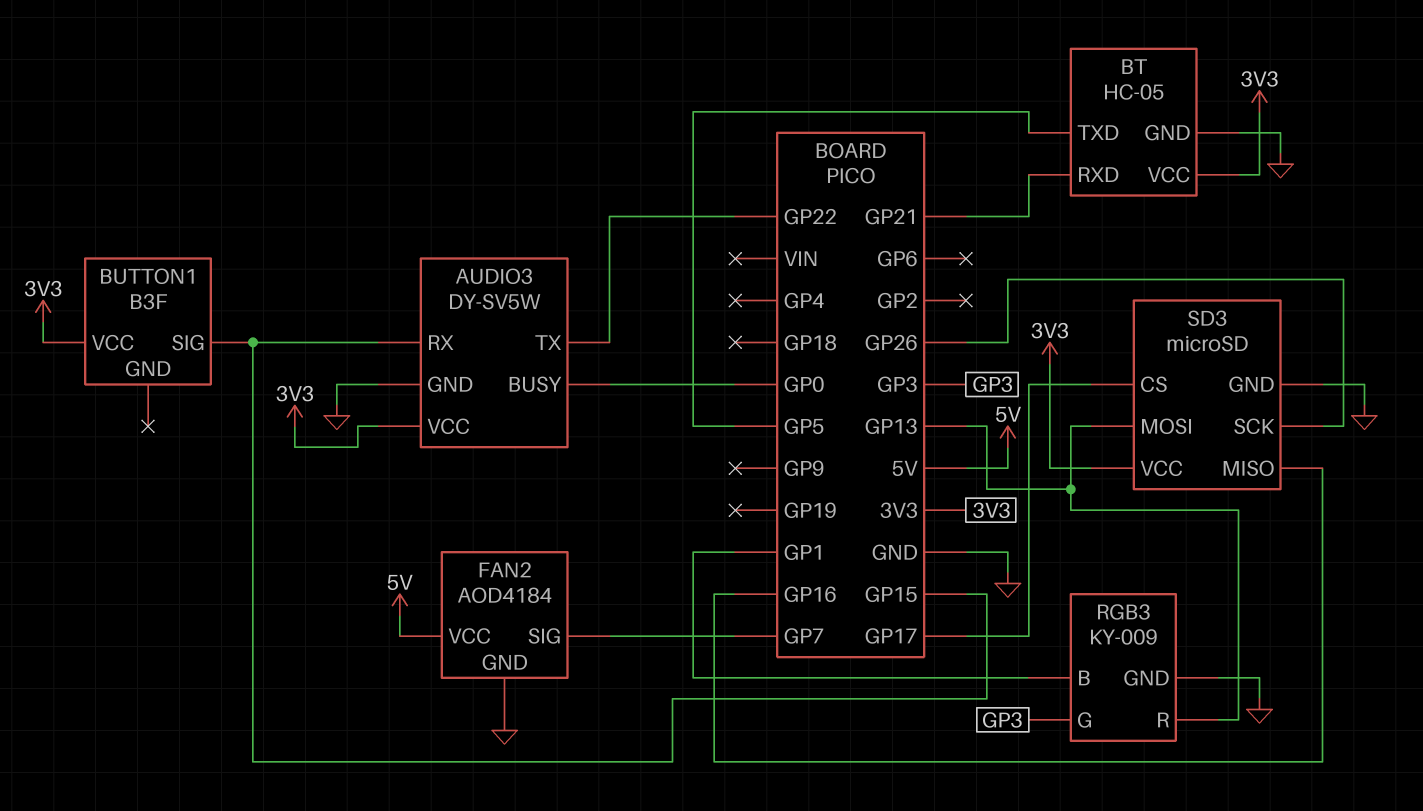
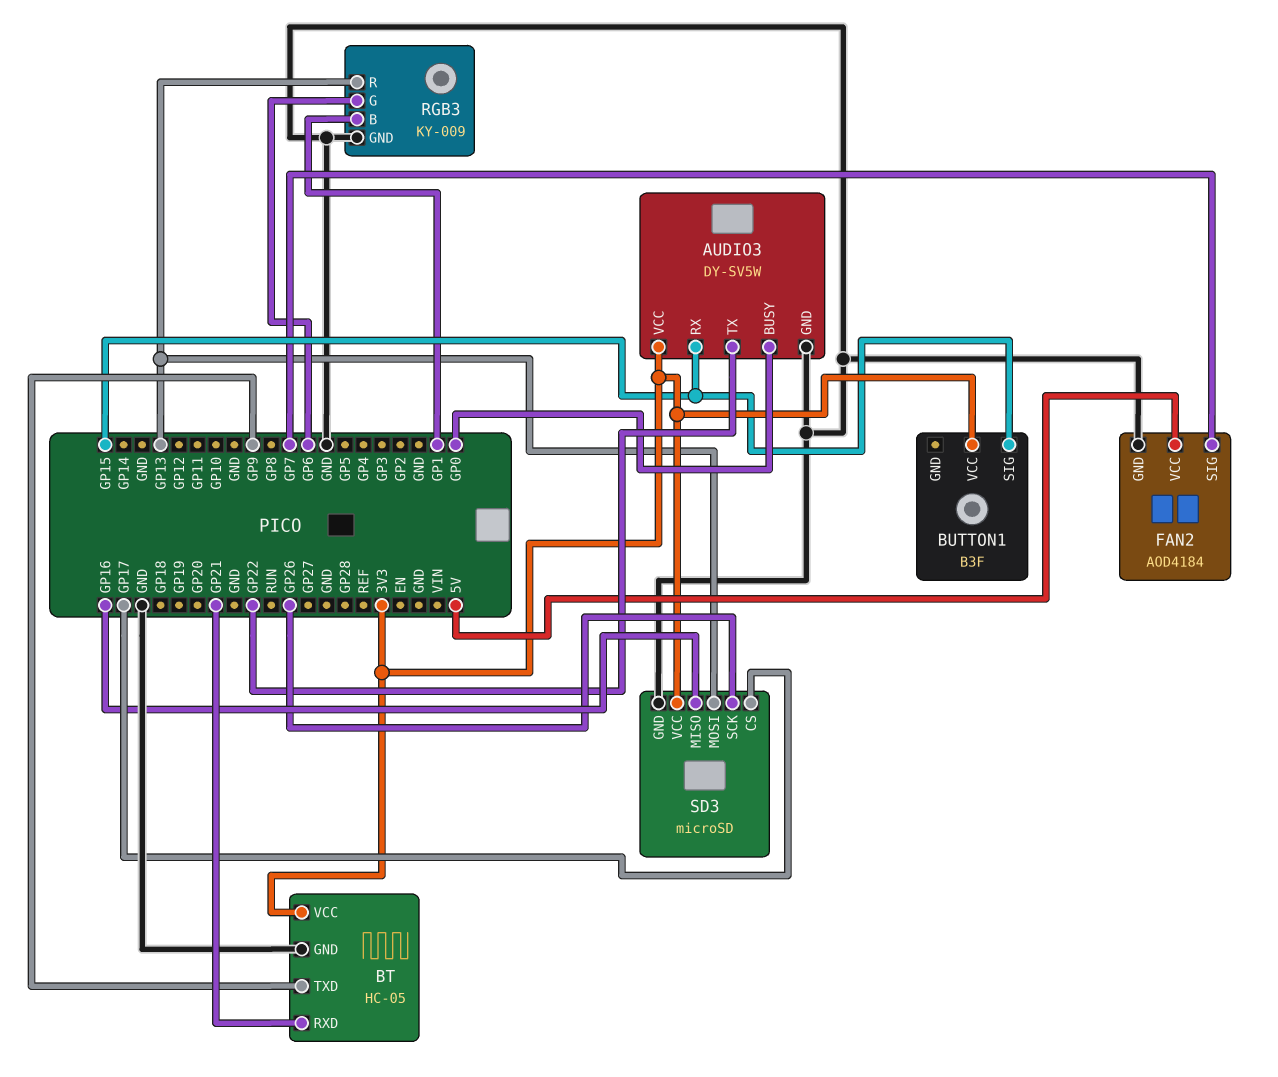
BT pin TXD: GP5 -> GP9
RGB3 pin G: GP3 -> GP6

